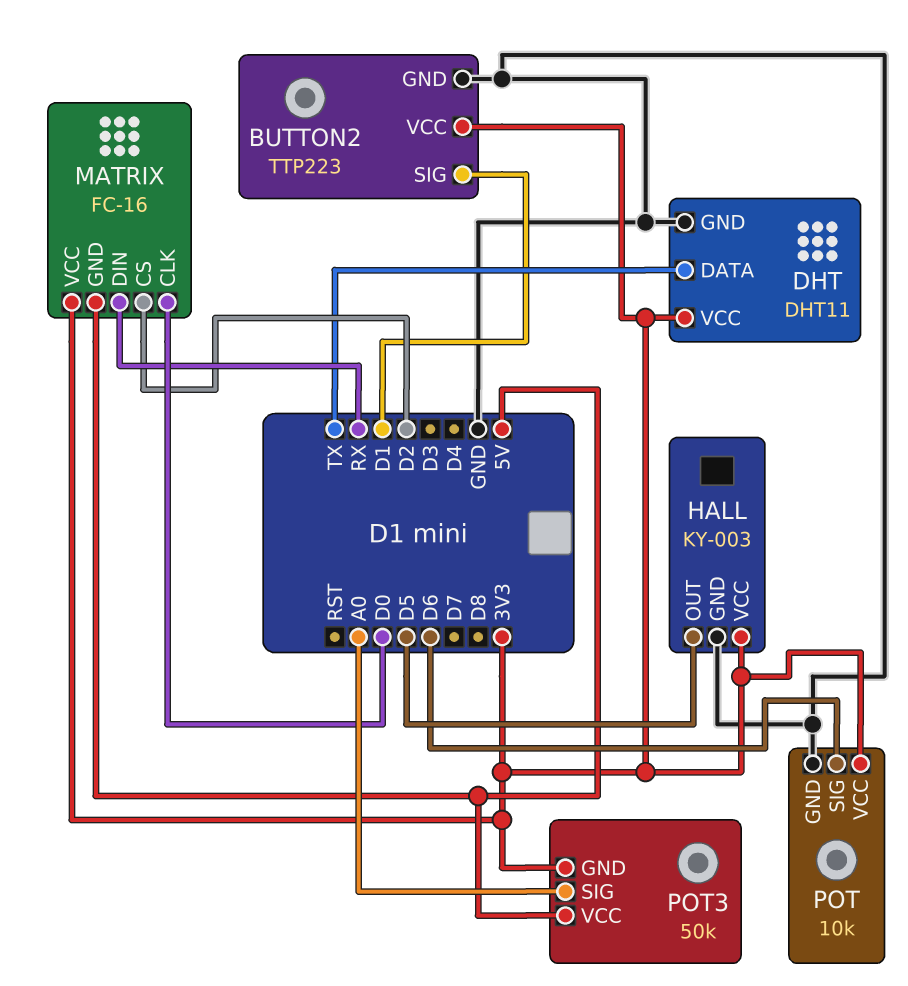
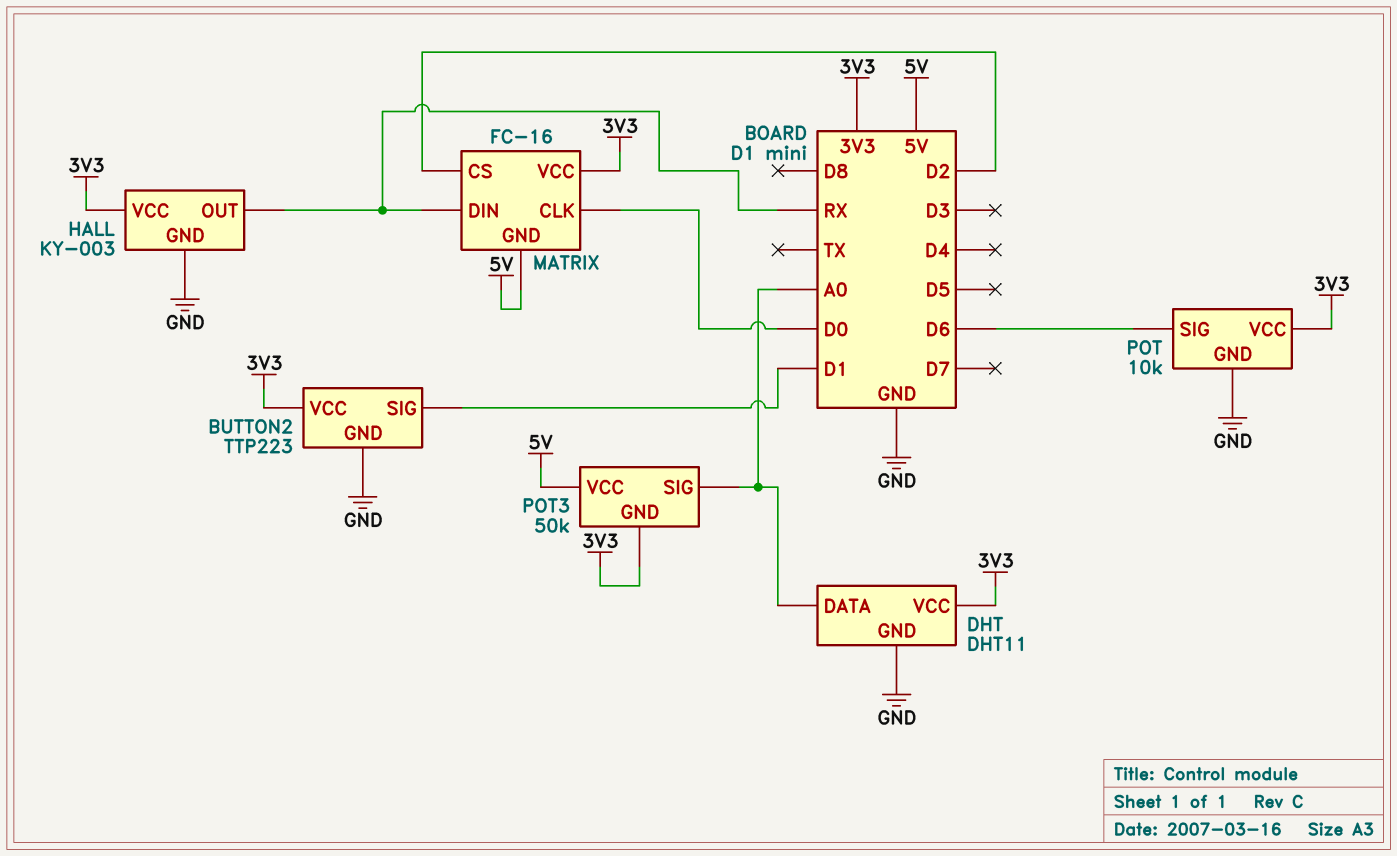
DHT pin DATA: TX -> A0
HALL pin OUT: D5 -> RX

